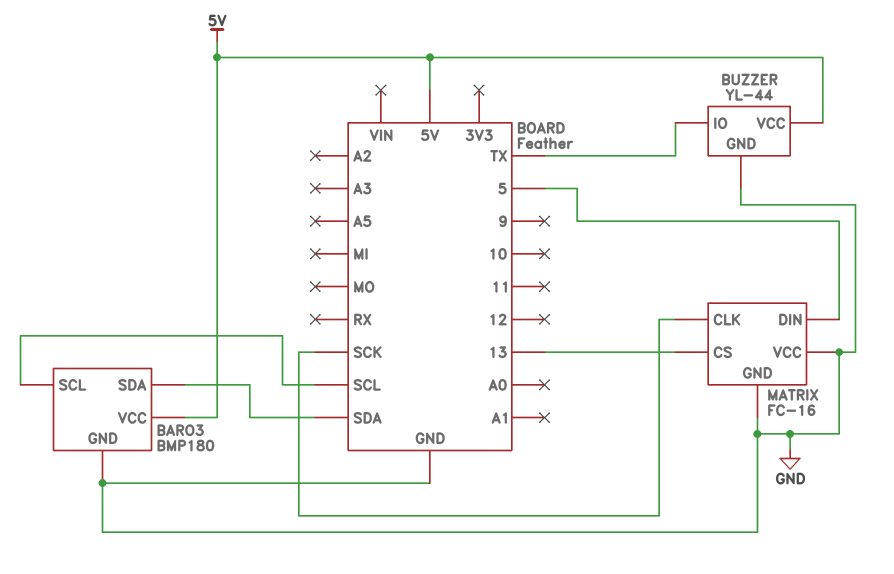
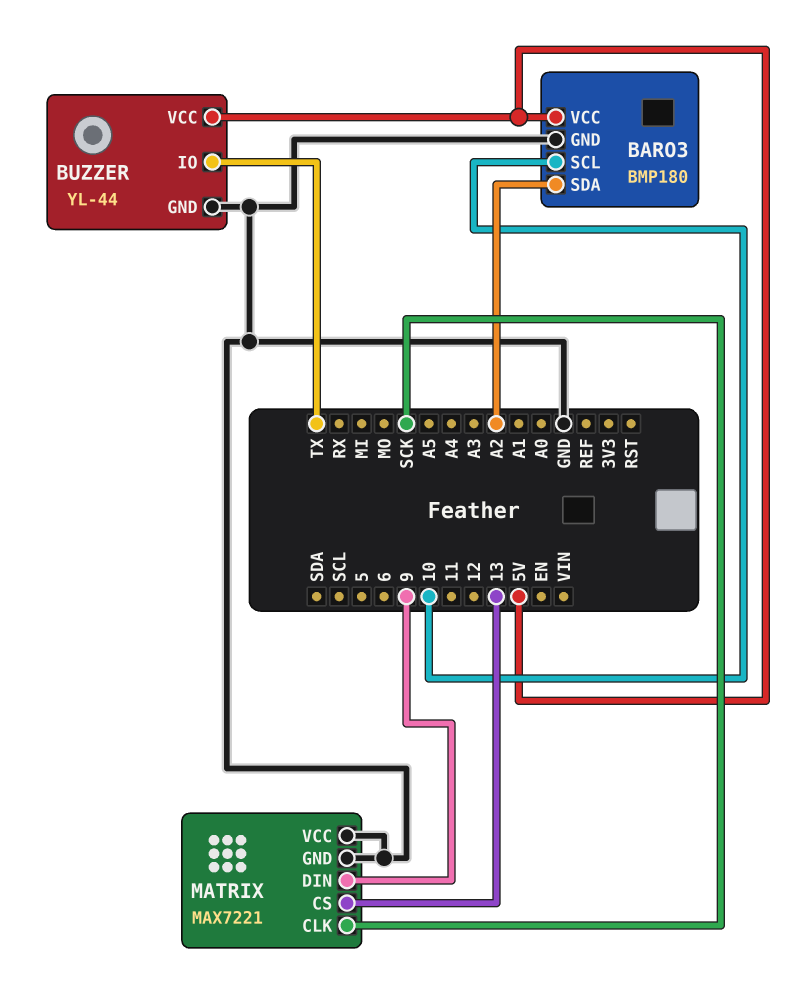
BARO3 pin SCL: SCL -> 10
BARO3 pin SDA: SDA -> A2
MATRIX: FC-16 -> MAX7221
MATRIX pin DIN: 5 -> 9

